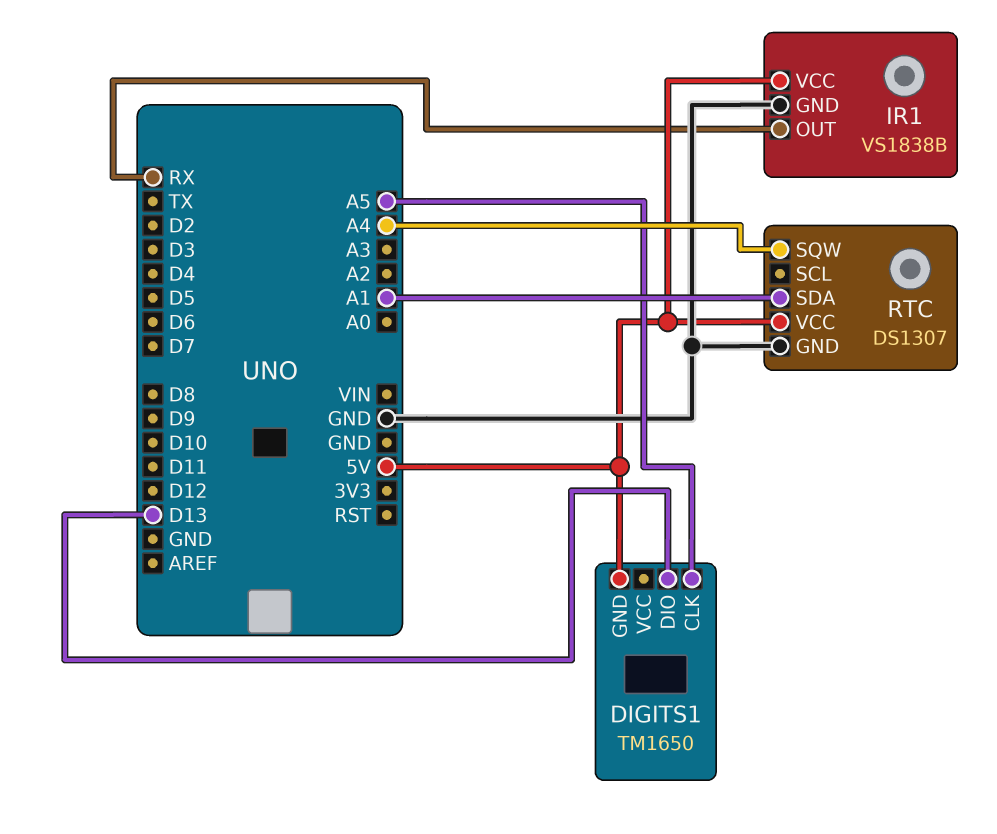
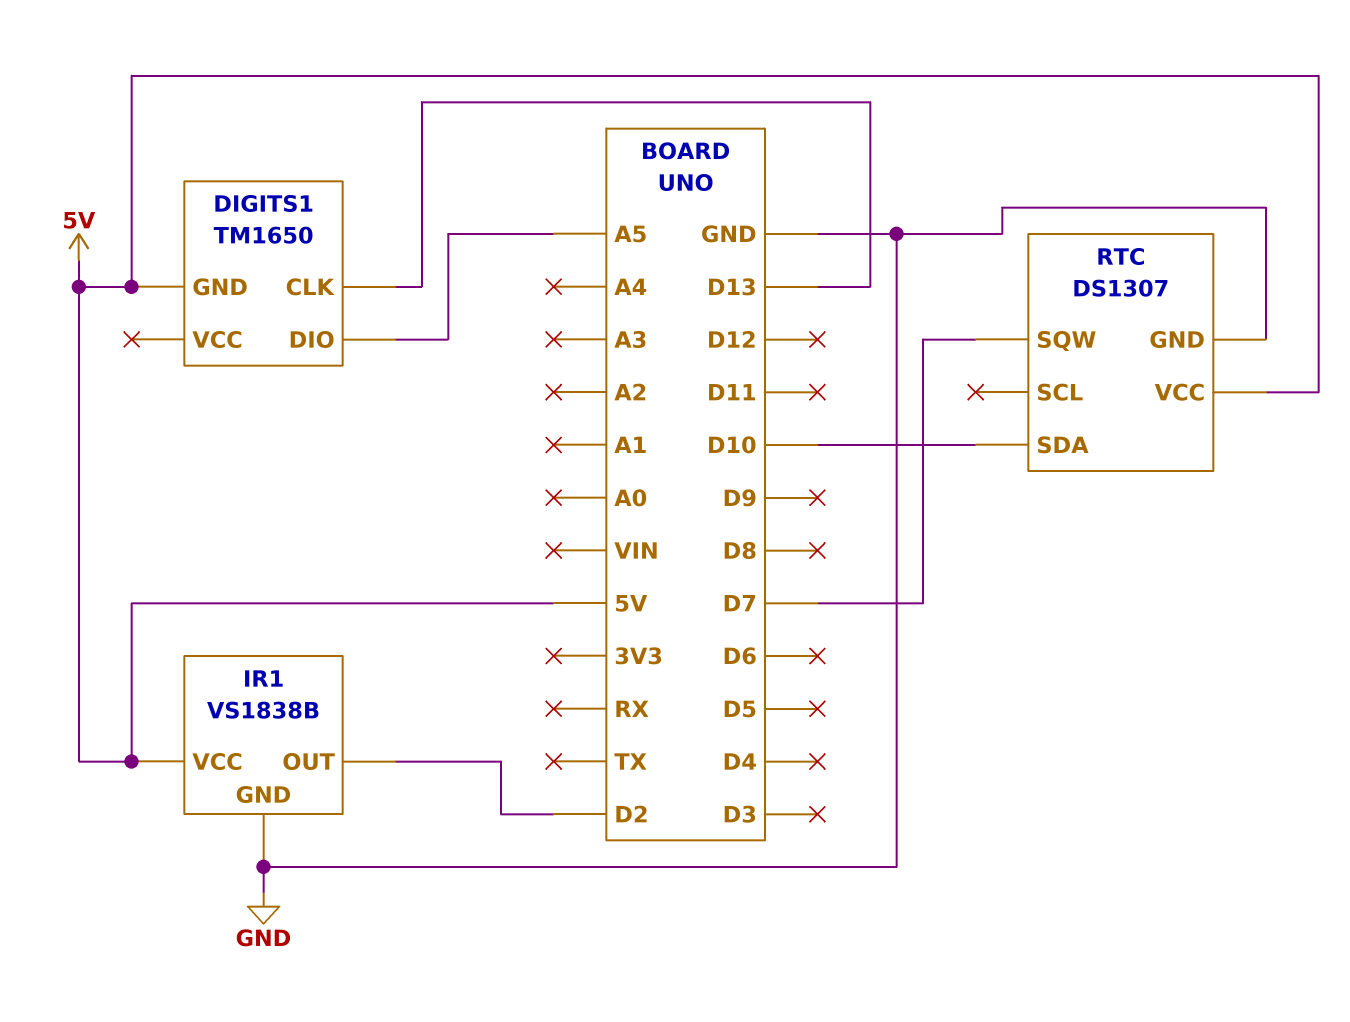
DIGITS1 pin CLK: A5 -> D13
DIGITS1 pin DIO: D13 -> A5
IR1 pin OUT: RX -> D2
RTC pin SDA: A1 -> D10
RTC pin SQW: A4 -> D7

